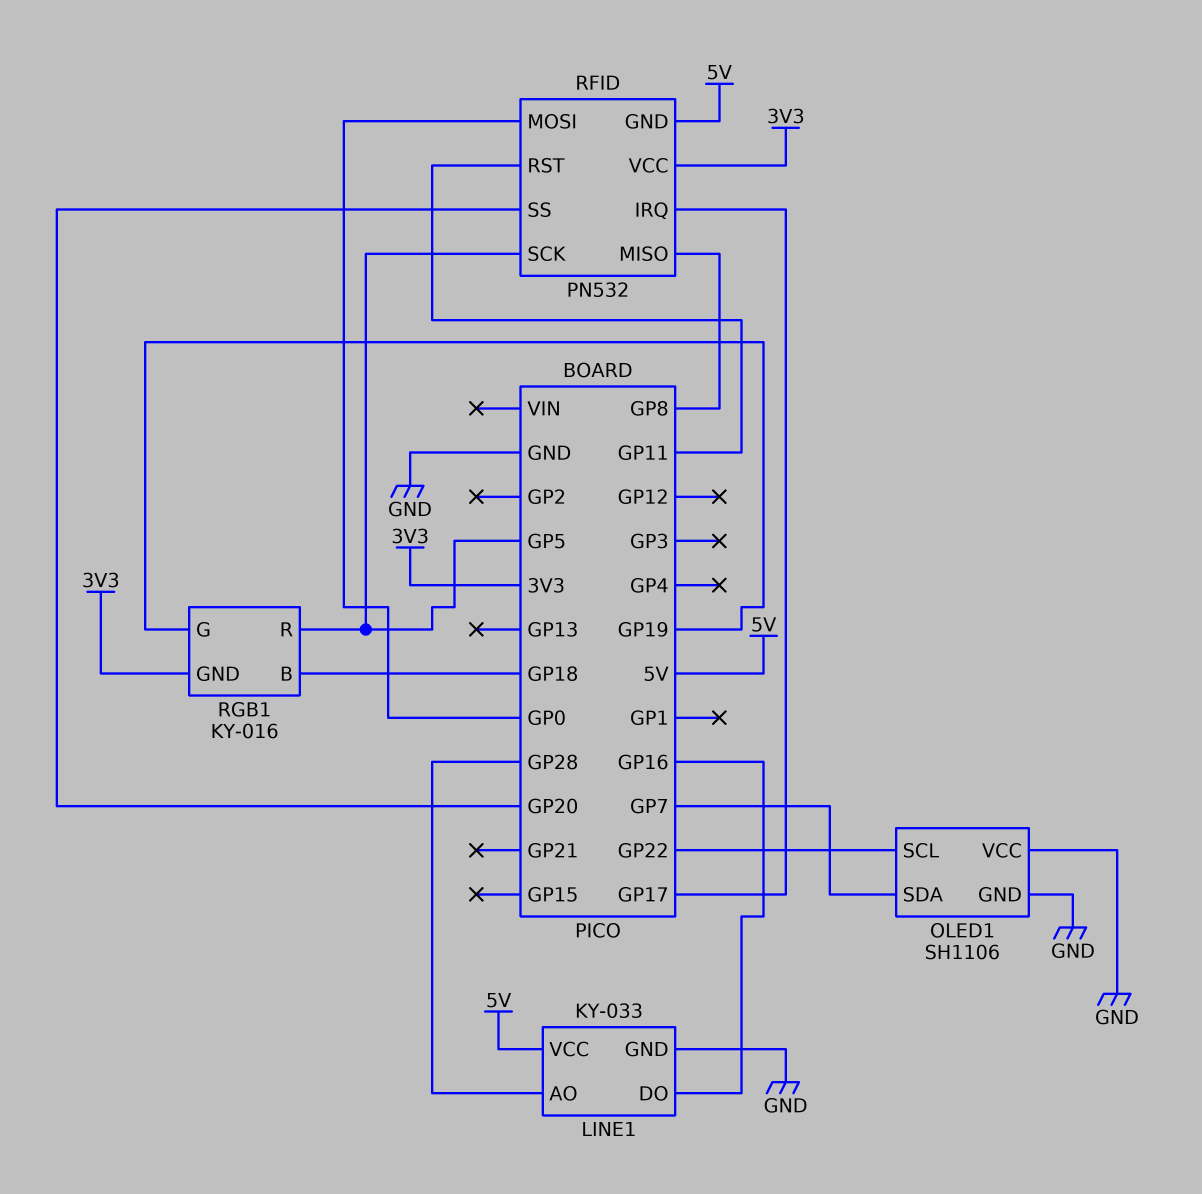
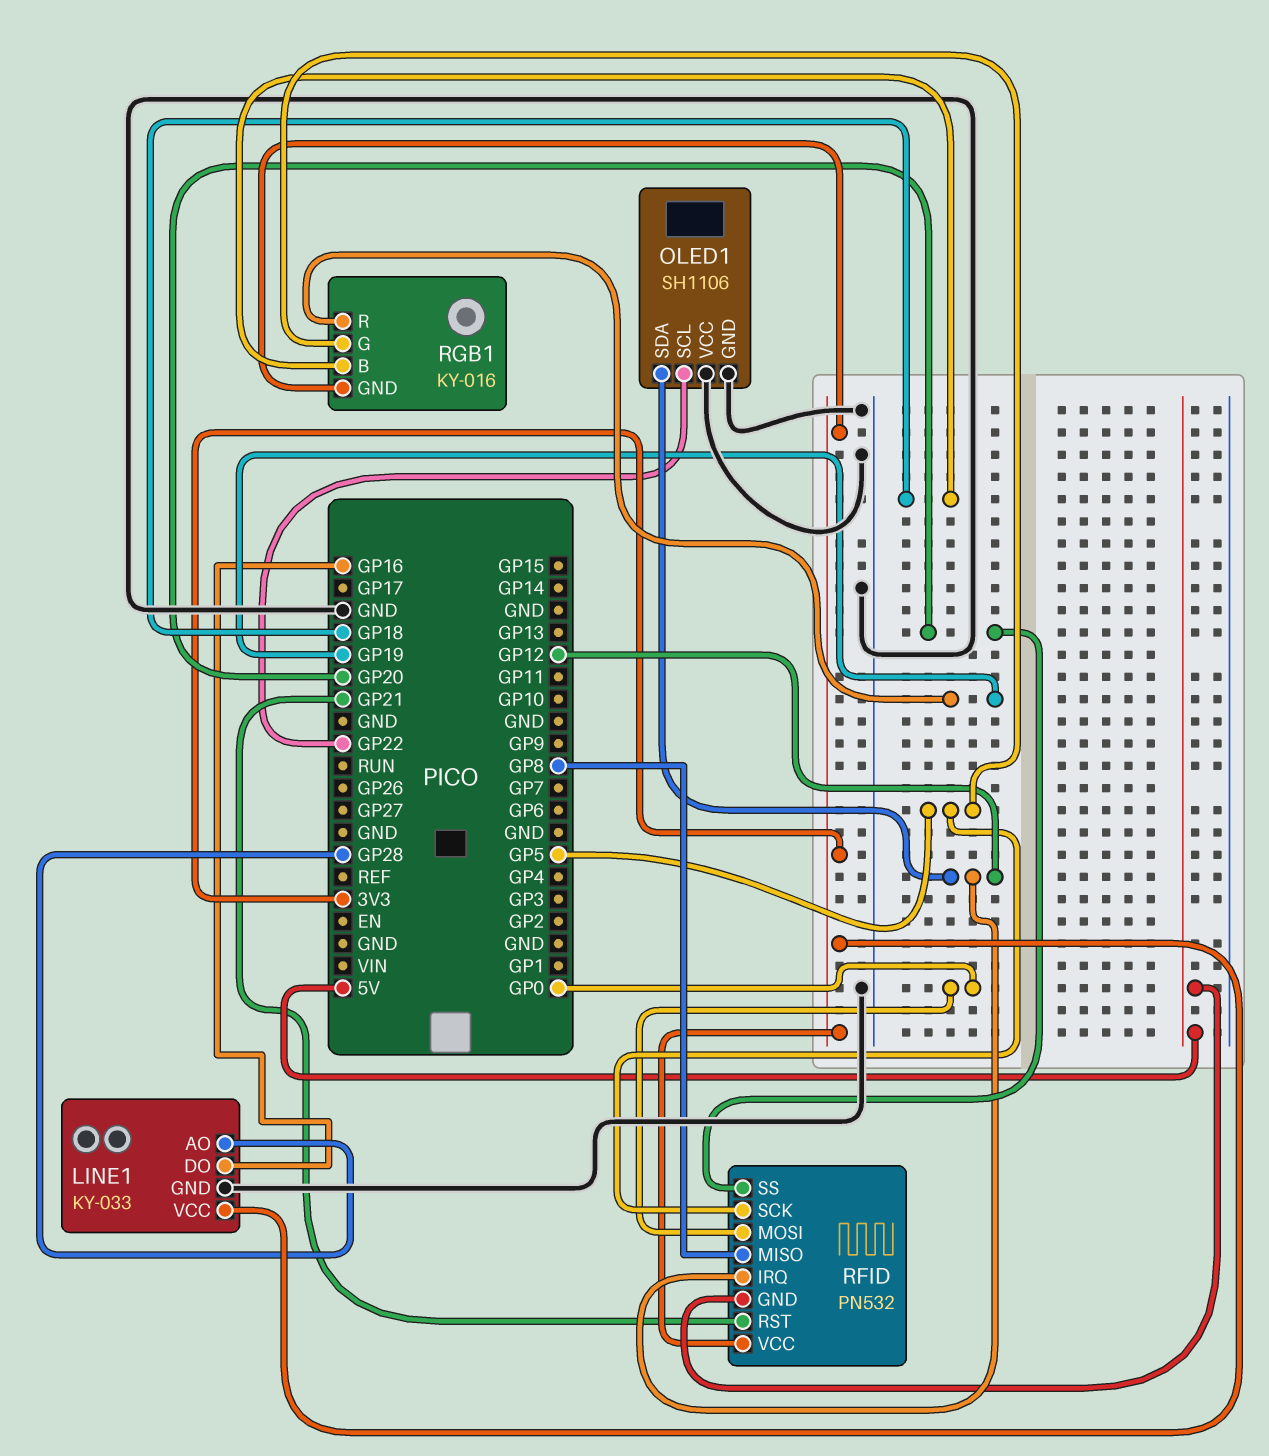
LINE1 pin VCC: 5V -> 3V3
OLED1 pin SDA: GP7 -> GP12
RFID pin IRQ: GP17 -> GP12
RFID pin RST: GP11 -> GP21
RGB1 pin G: GP19 -> GP5
RGB1 pin R: GP5 -> GP19

